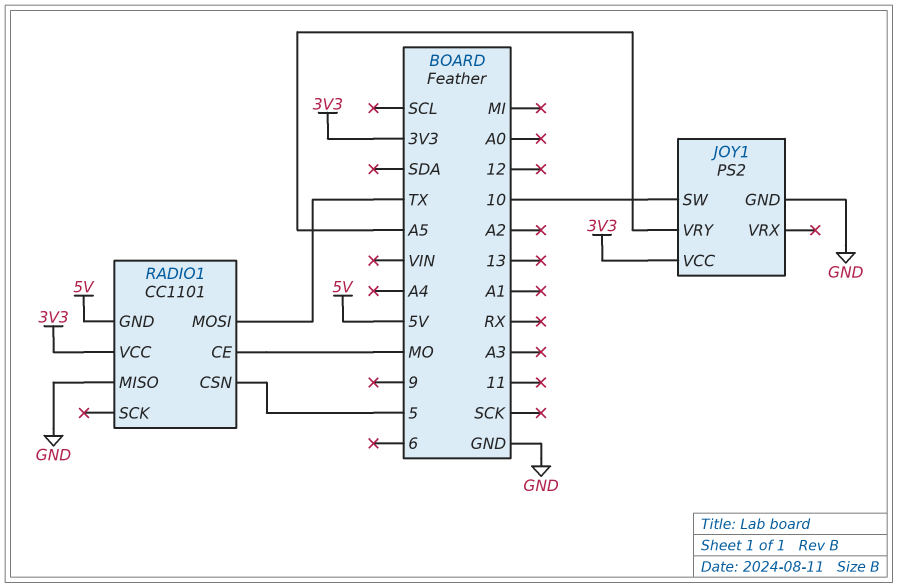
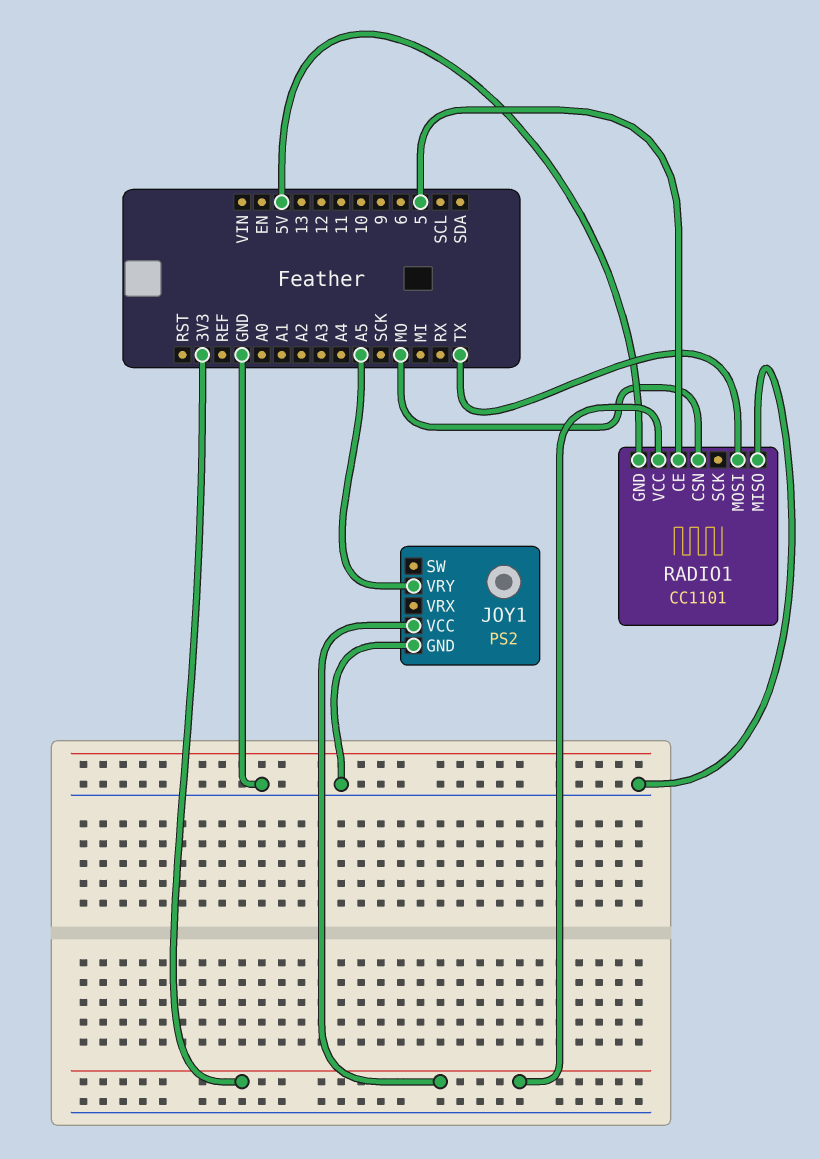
JOY1 pin SW: 10 -> none
RADIO1 pin CE: MO -> 5
RADIO1 pin CSN: 5 -> MO

